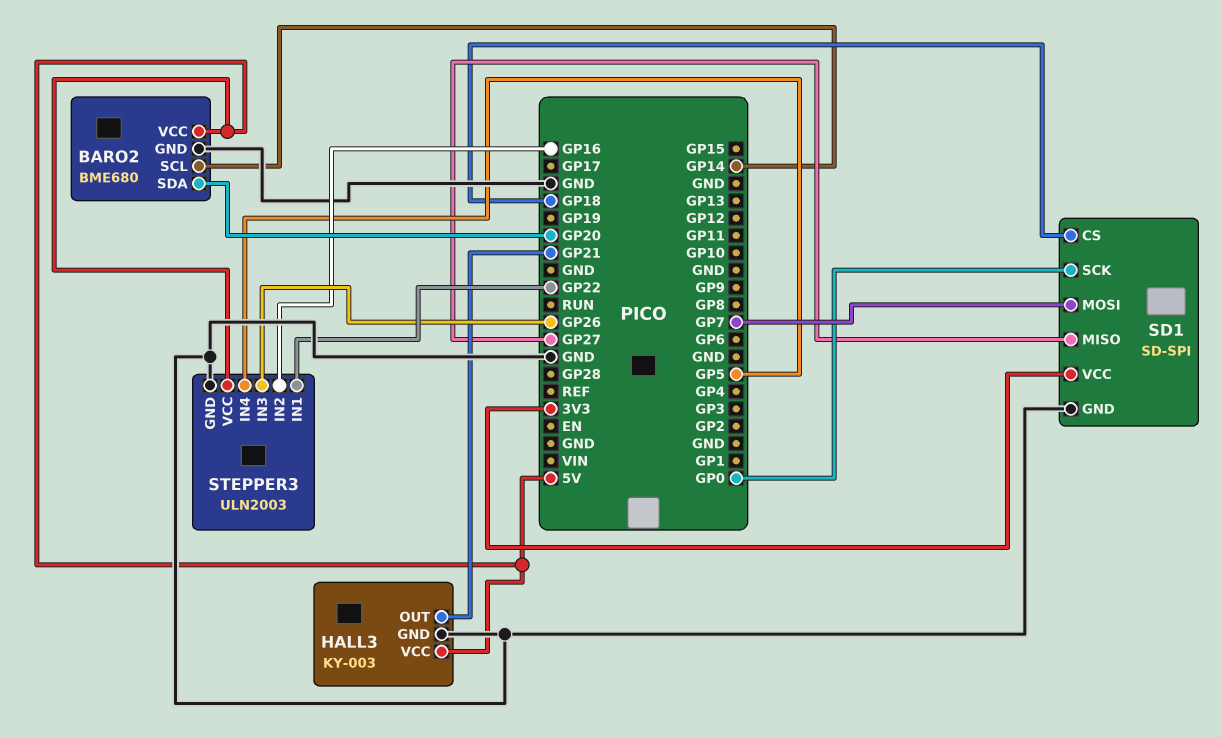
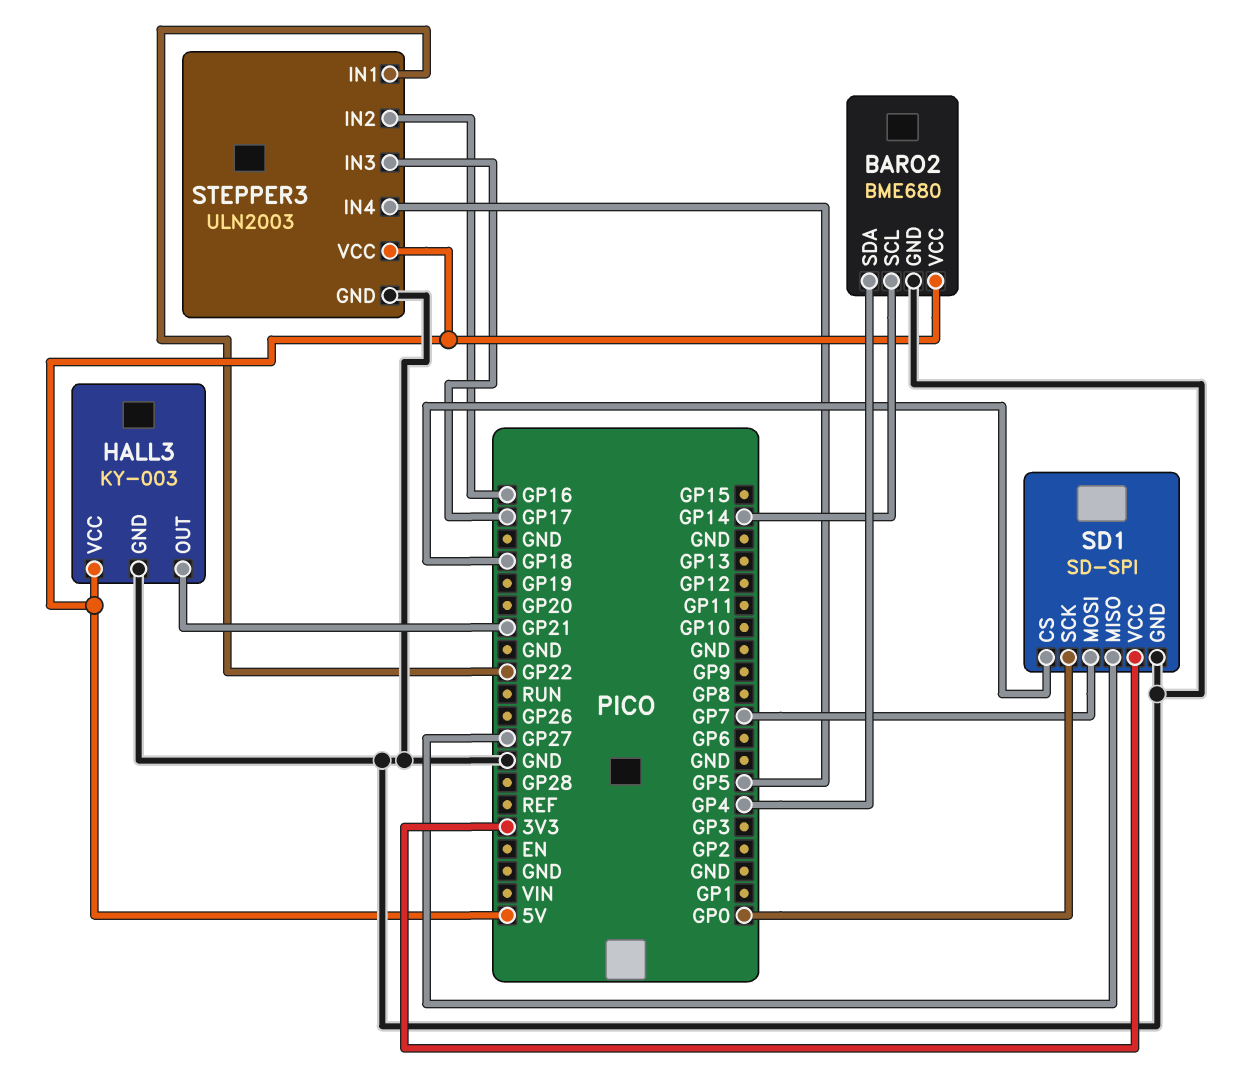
BARO2 pin SDA: GP20 -> GP4
STEPPER3 pin IN3: GP26 -> GP17

